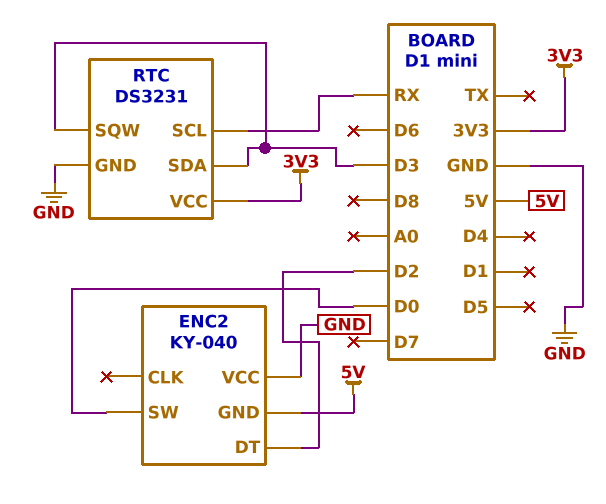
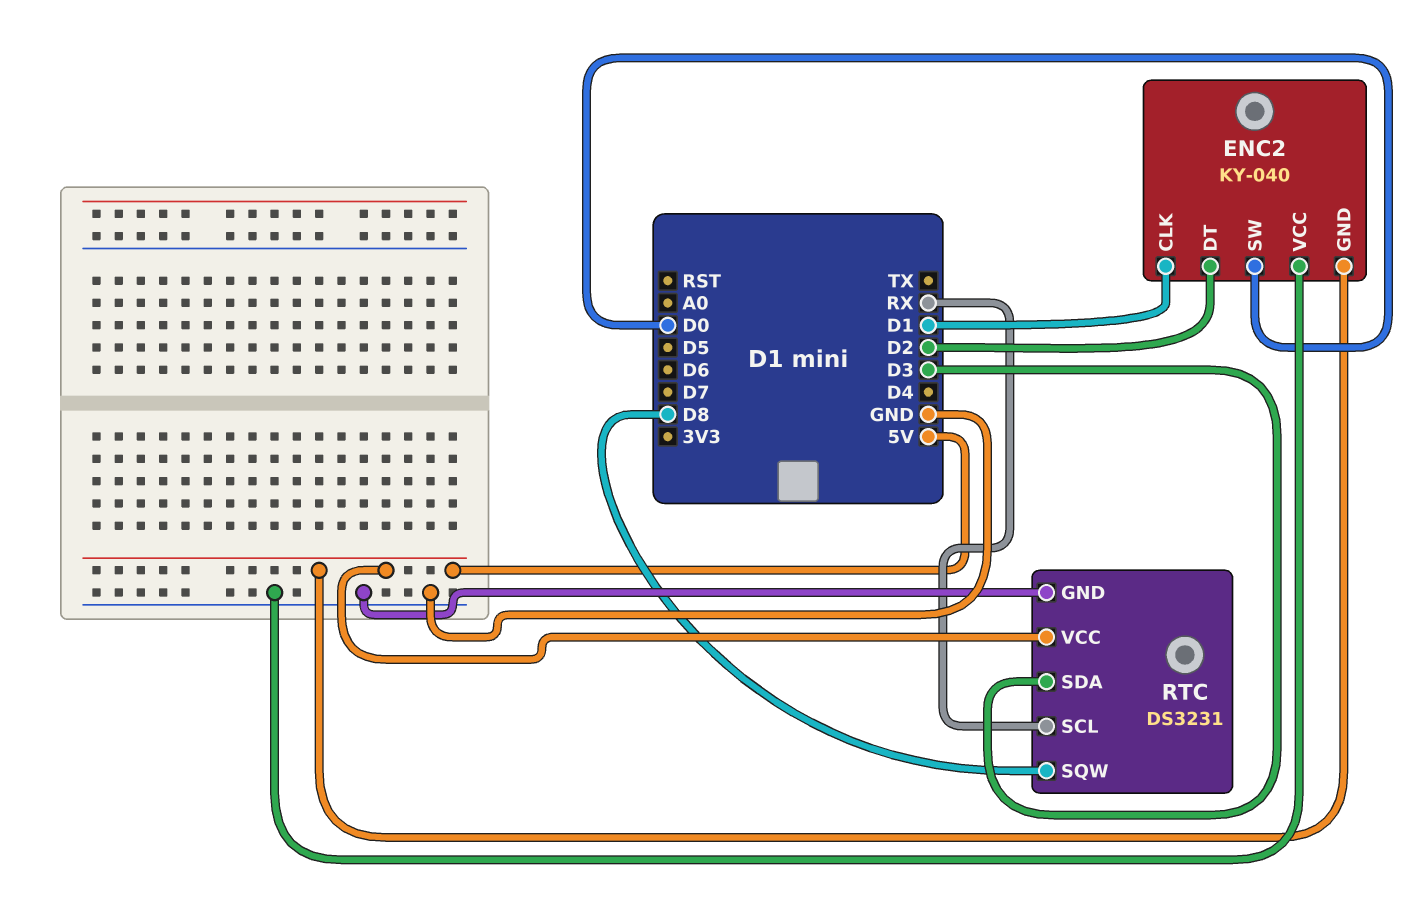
ENC2 pin CLK: none -> D1
RTC pin SQW: D3 -> D8
RTC pin VCC: 3V3 -> 5V

